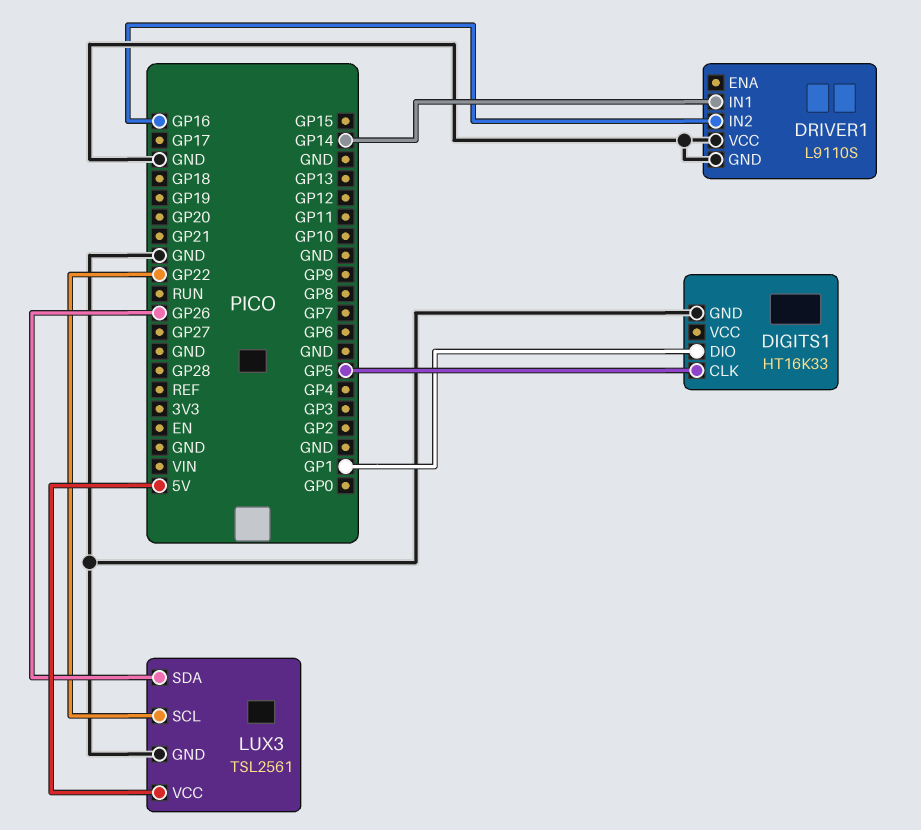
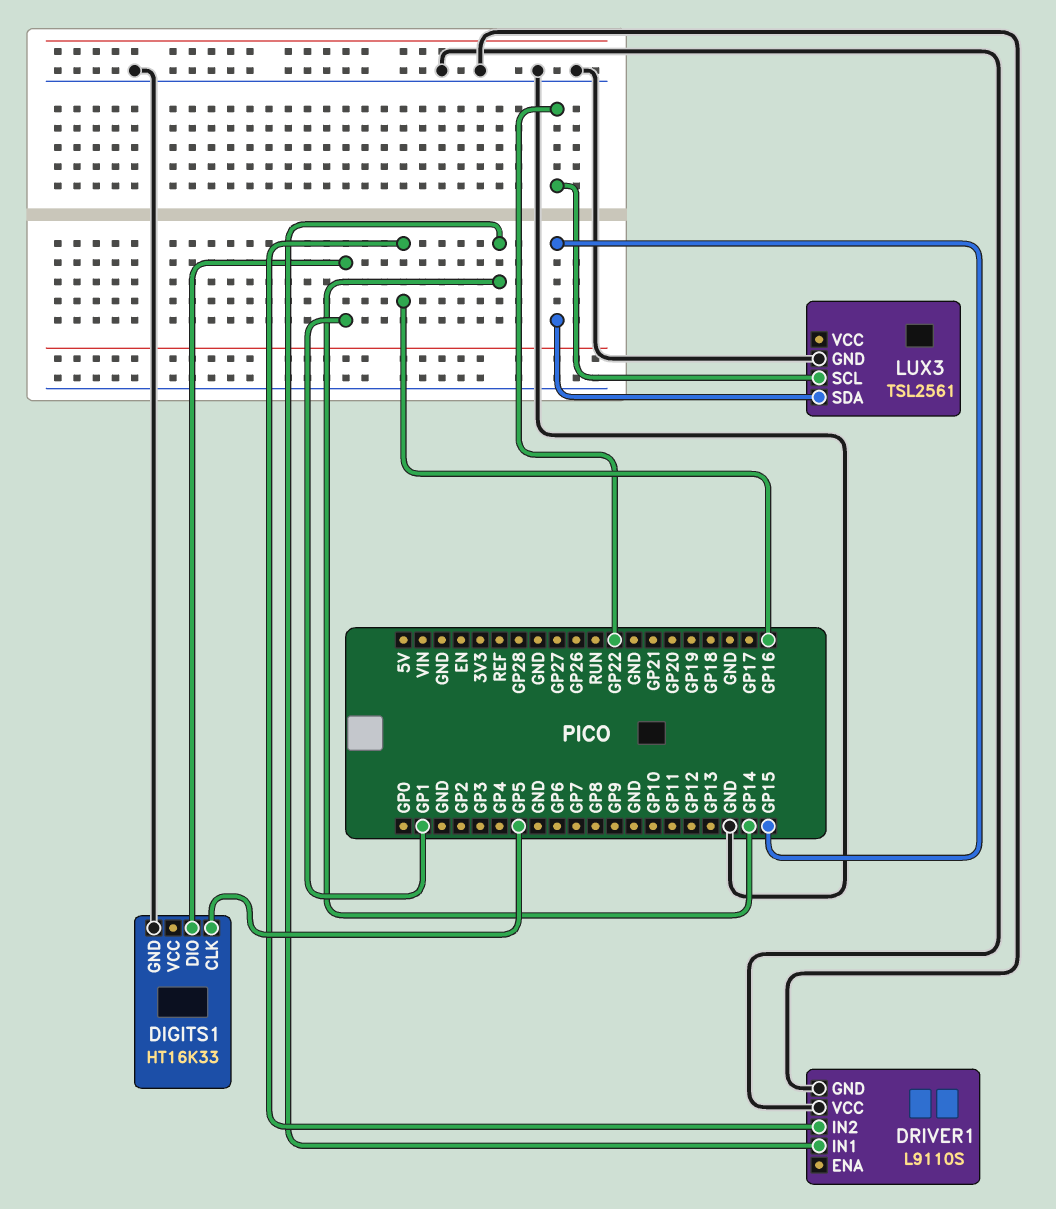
LUX3 pin SDA: GP26 -> GP15
LUX3 pin VCC: 5V -> none

